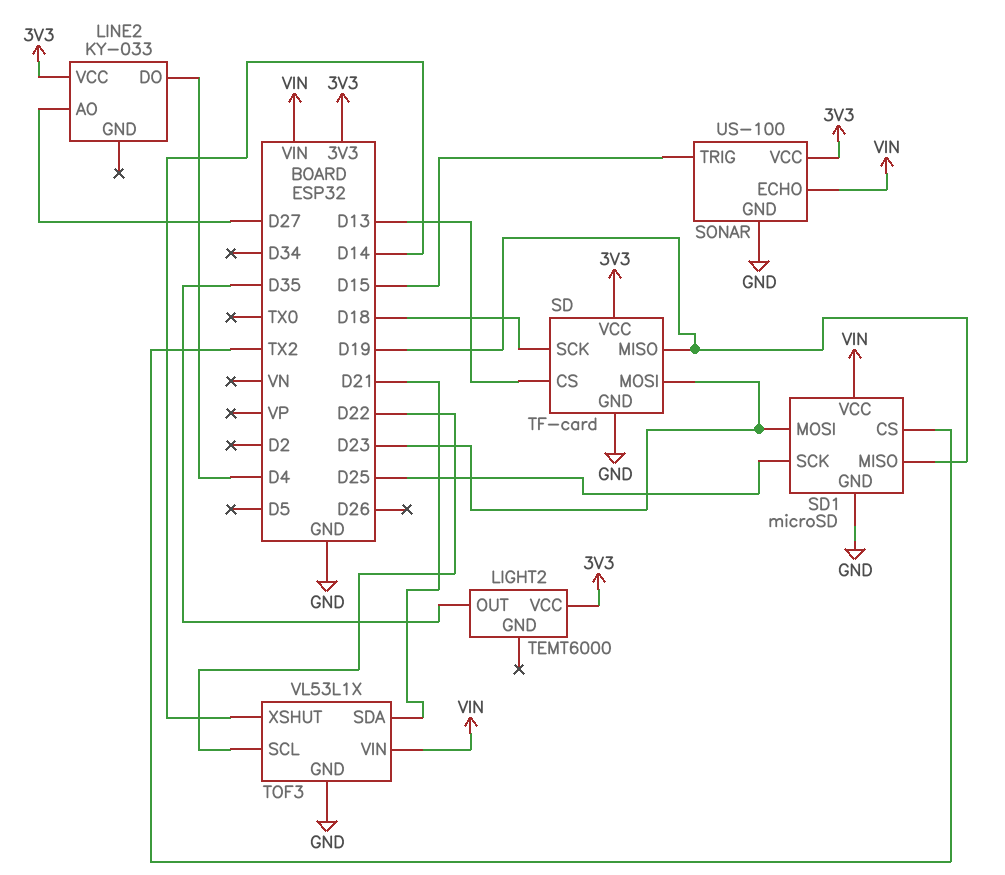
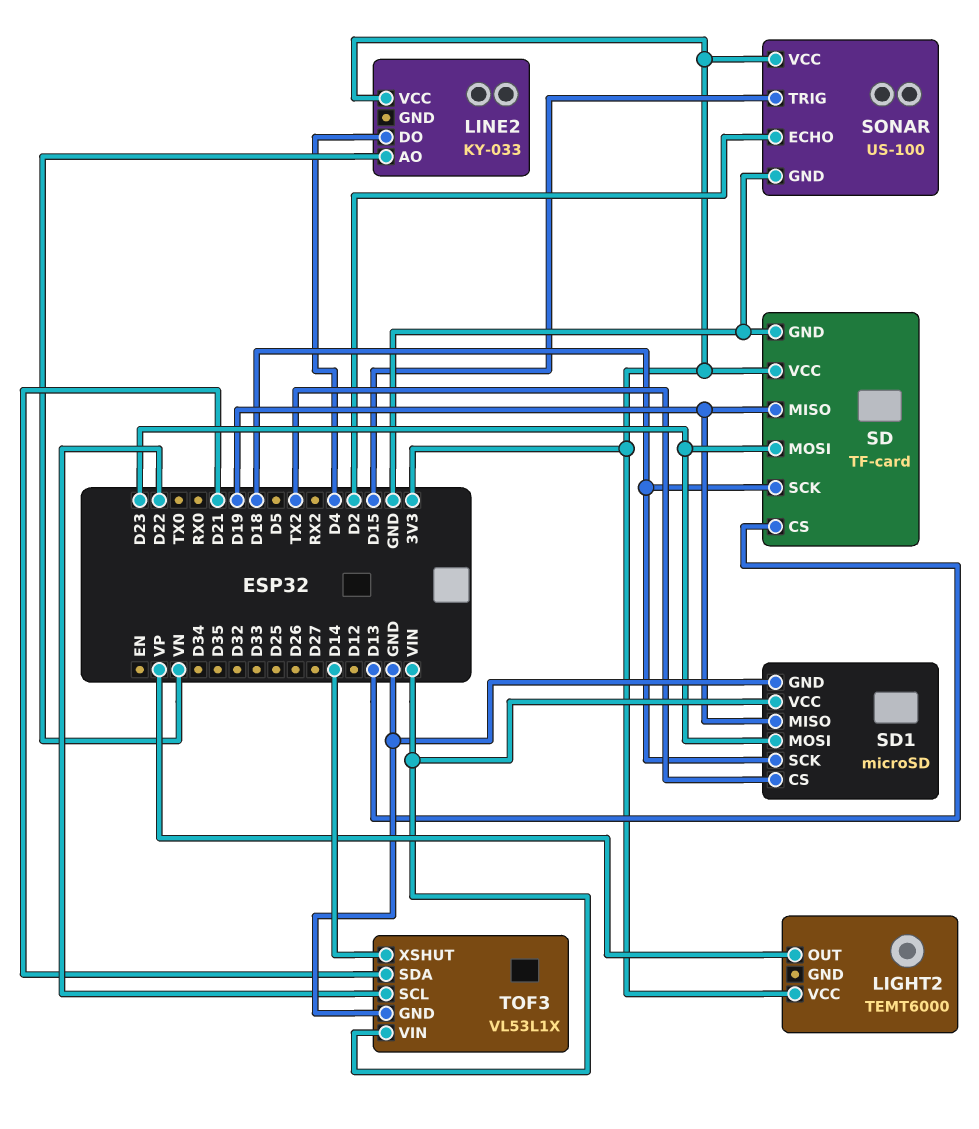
LIGHT2 pin OUT: D35 -> VP
LINE2 pin AO: D27 -> VN
SD1 pin SCK: D25 -> D18
SONAR pin ECHO: VIN -> D2

